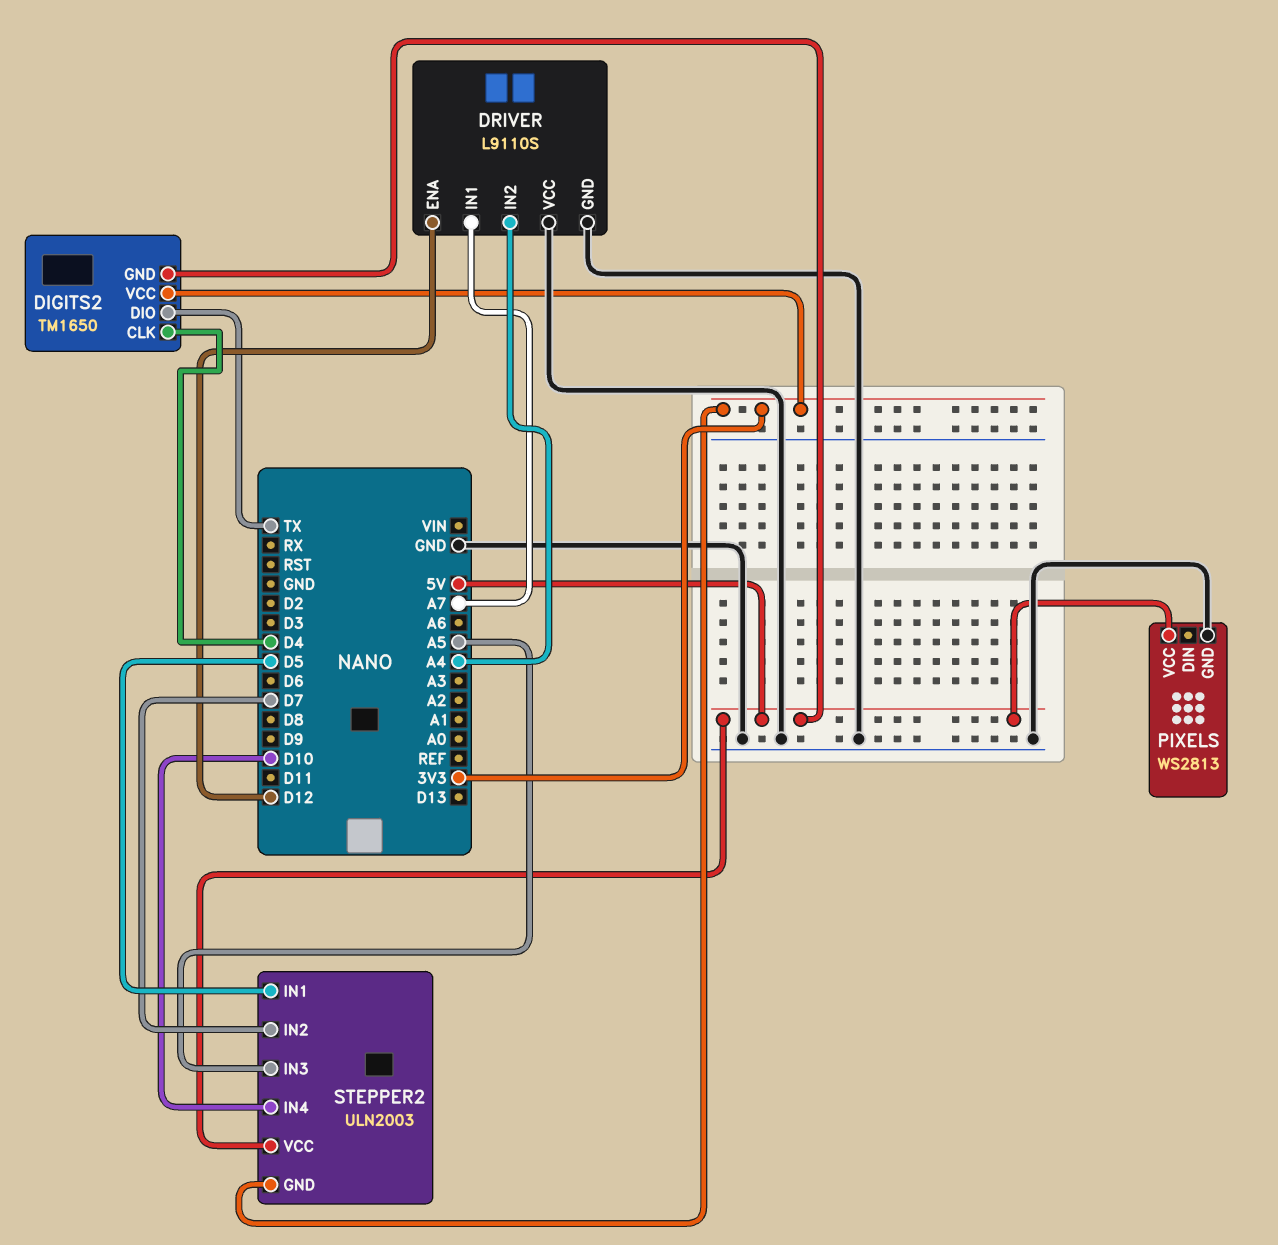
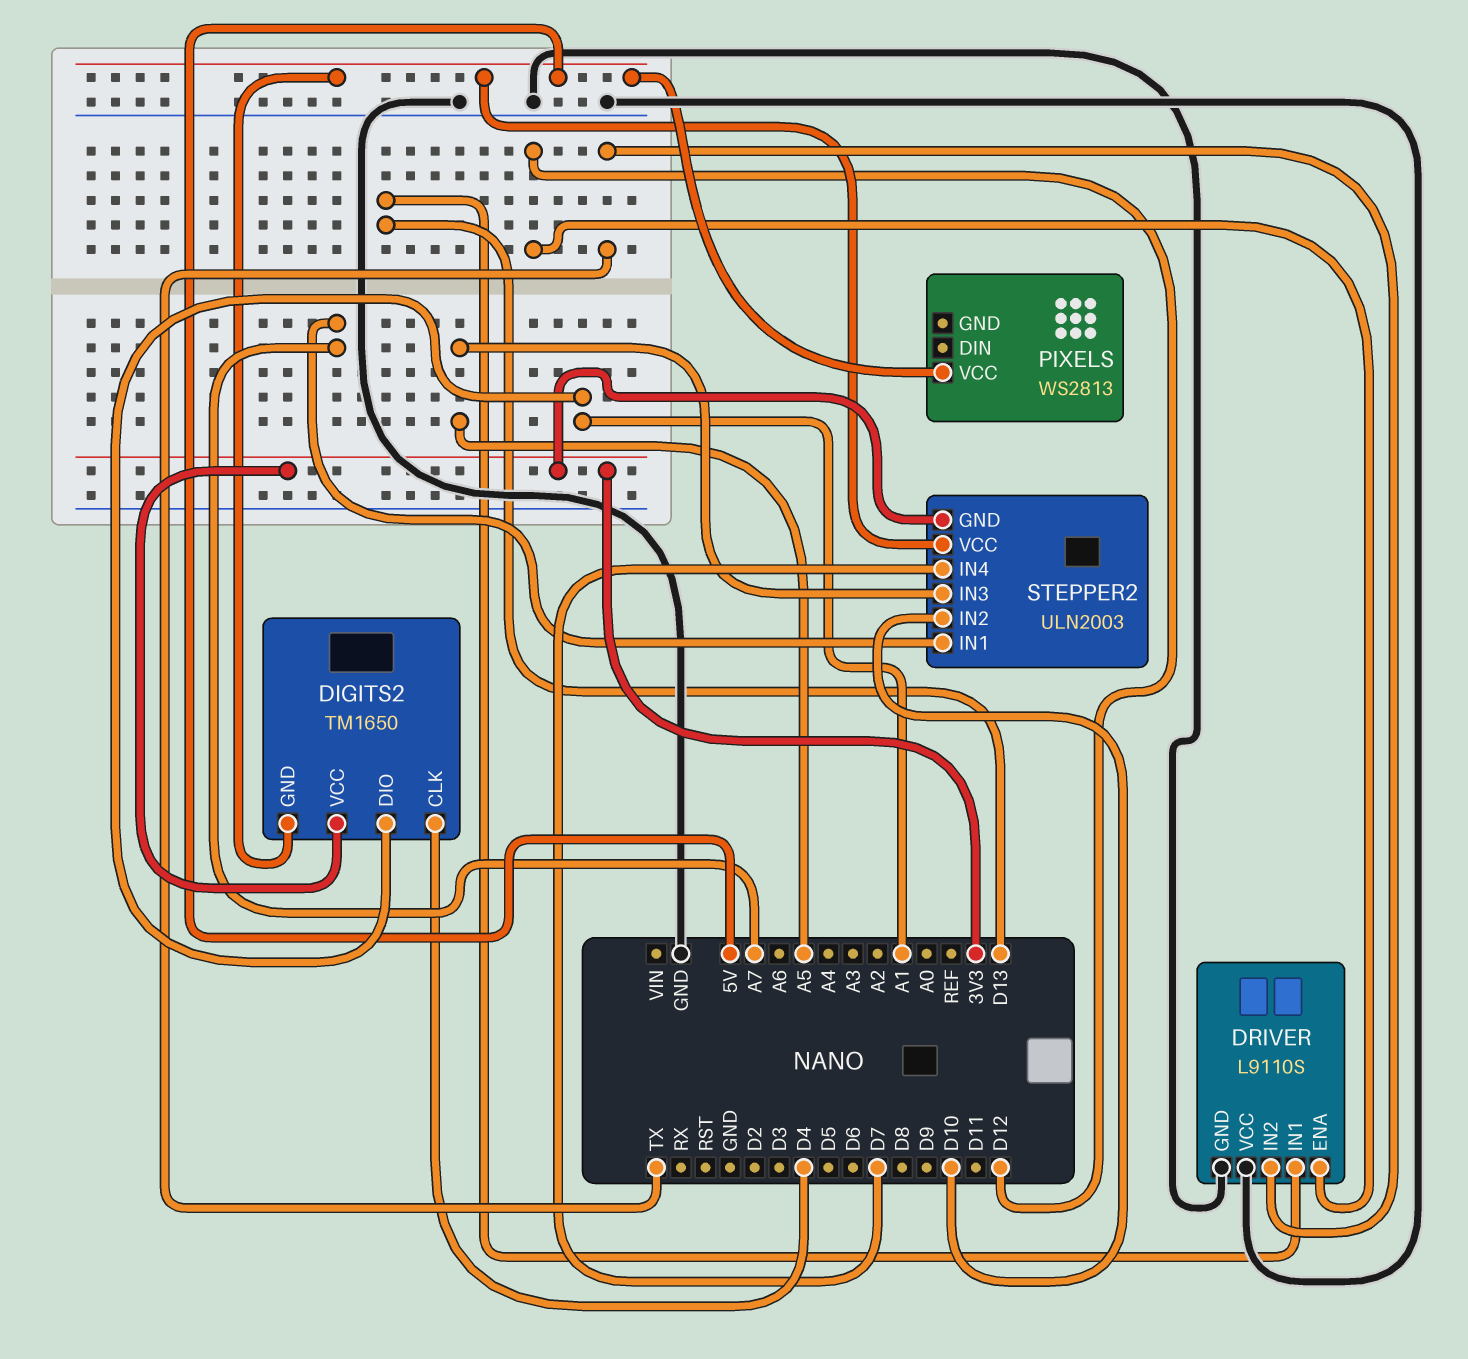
DIGITS2 pin DIO: TX -> A1
DRIVER pin IN1: A7 -> D13
DRIVER pin IN2: A4 -> TX
PIXELS pin GND: GND -> none
STEPPER2 pin IN1: D5 -> A7
STEPPER2 pin IN2: D7 -> D10
STEPPER2 pin IN4: D10 -> D7

